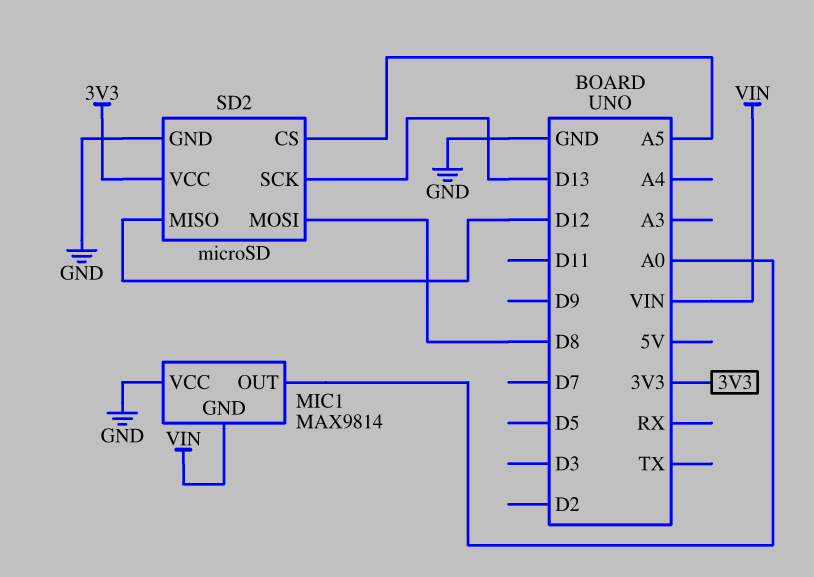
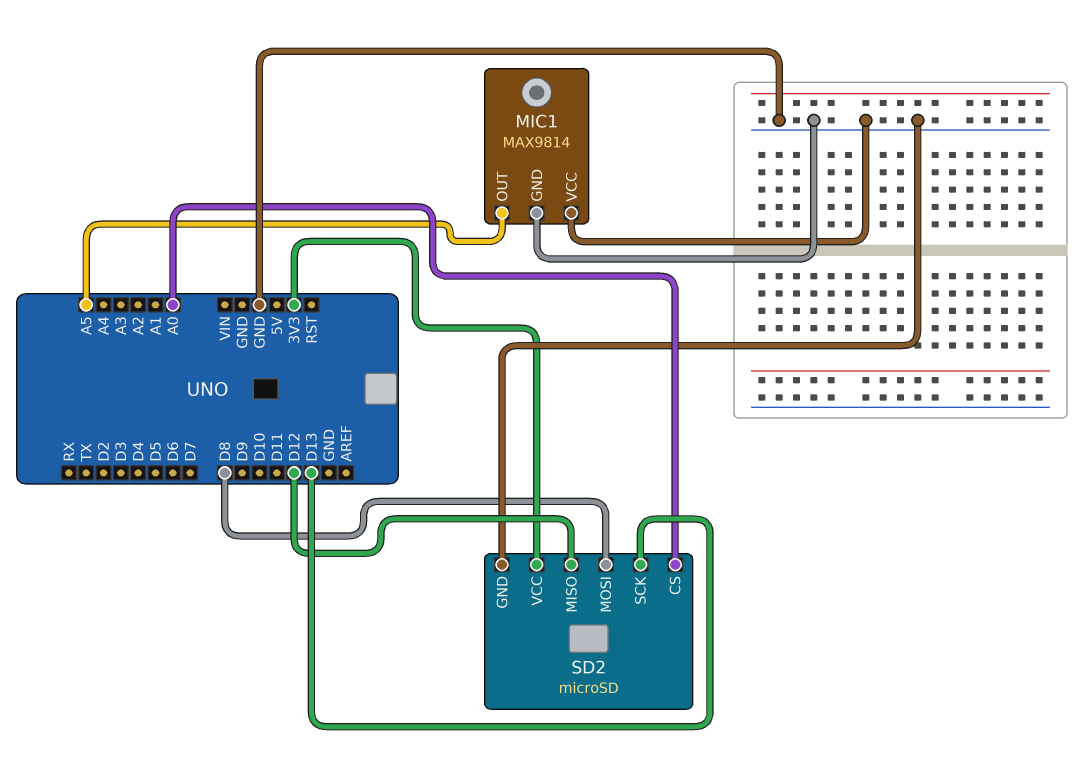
MIC1 pin GND: VIN -> GND
MIC1 pin OUT: A0 -> A5
SD2 pin CS: A5 -> A0

